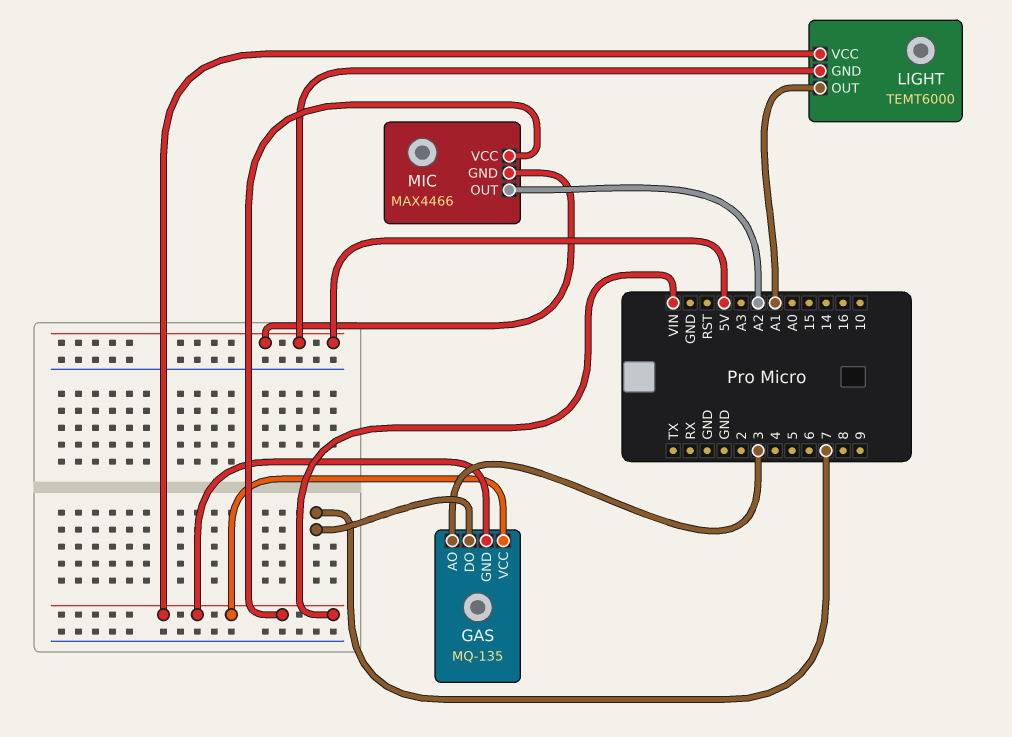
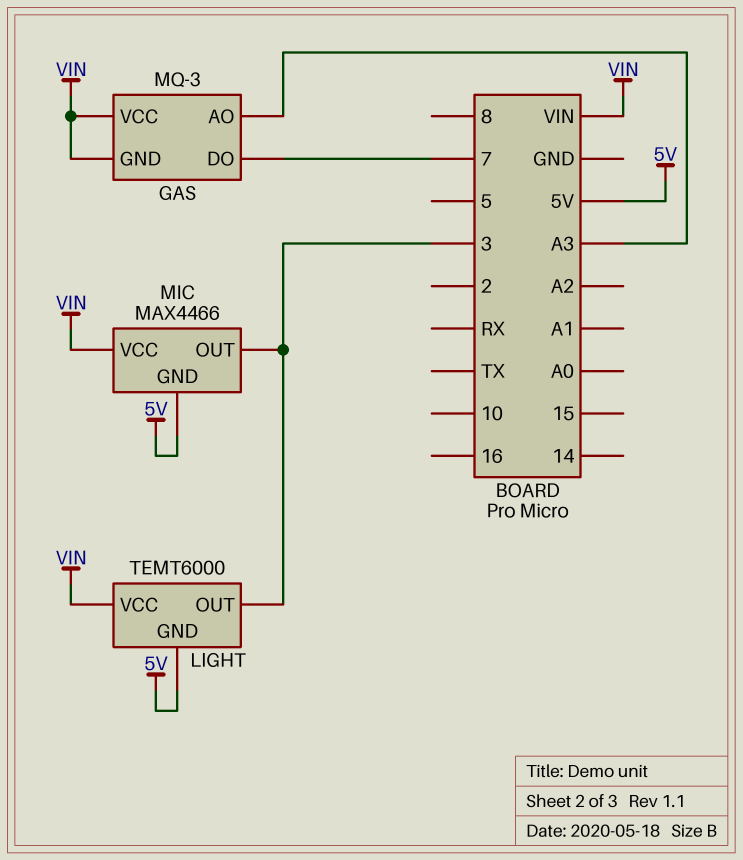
GAS: MQ-135 -> MQ-3
GAS pin AO: 3 -> A3
LIGHT pin OUT: A1 -> 3
MIC pin OUT: A2 -> 3

